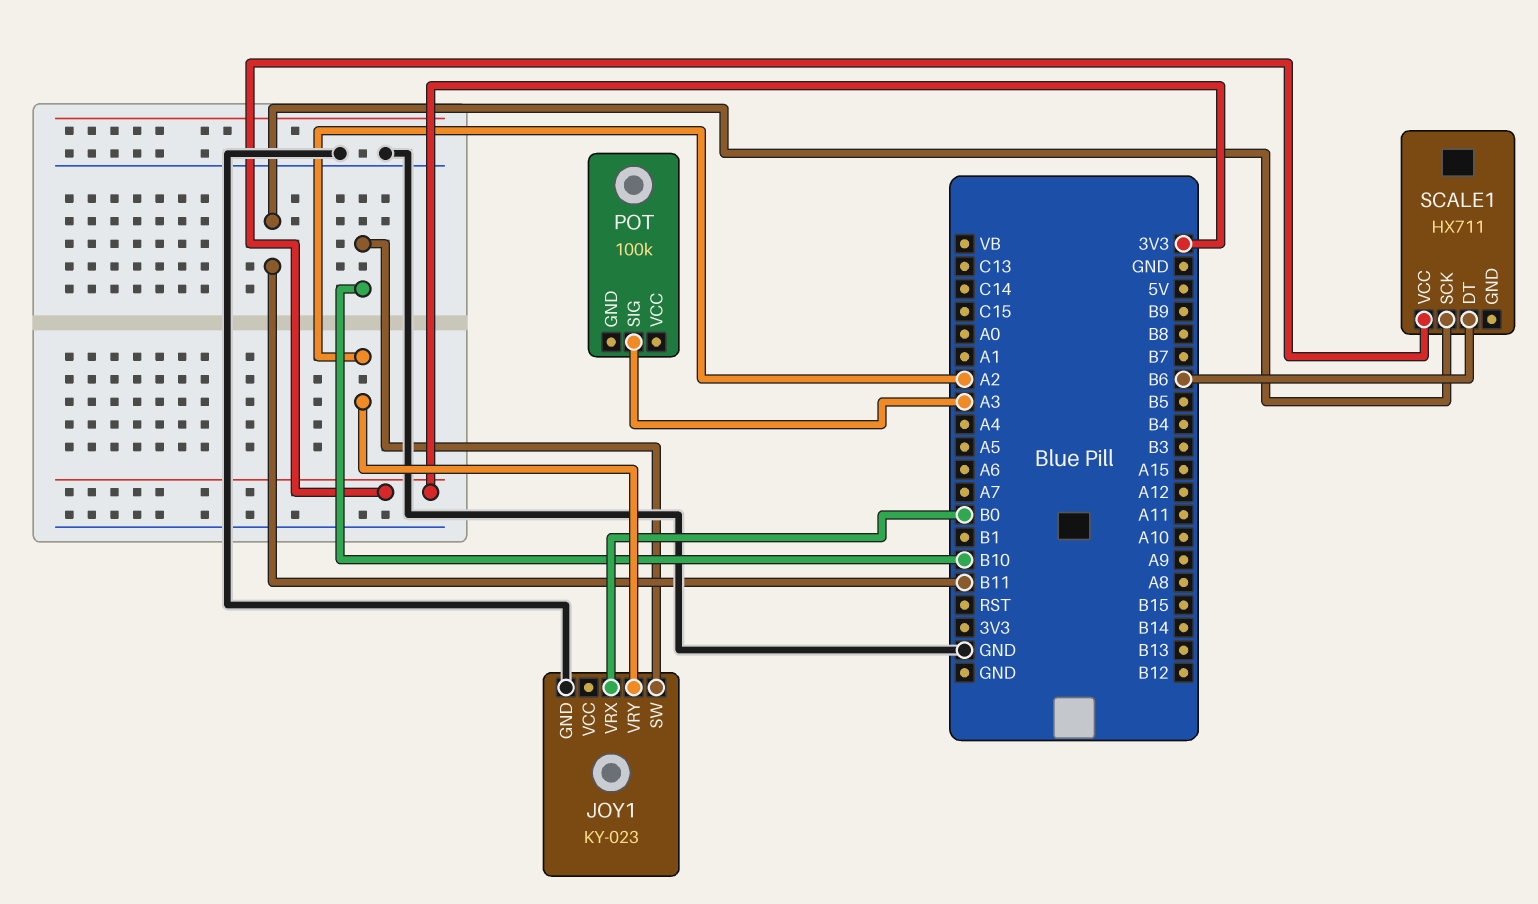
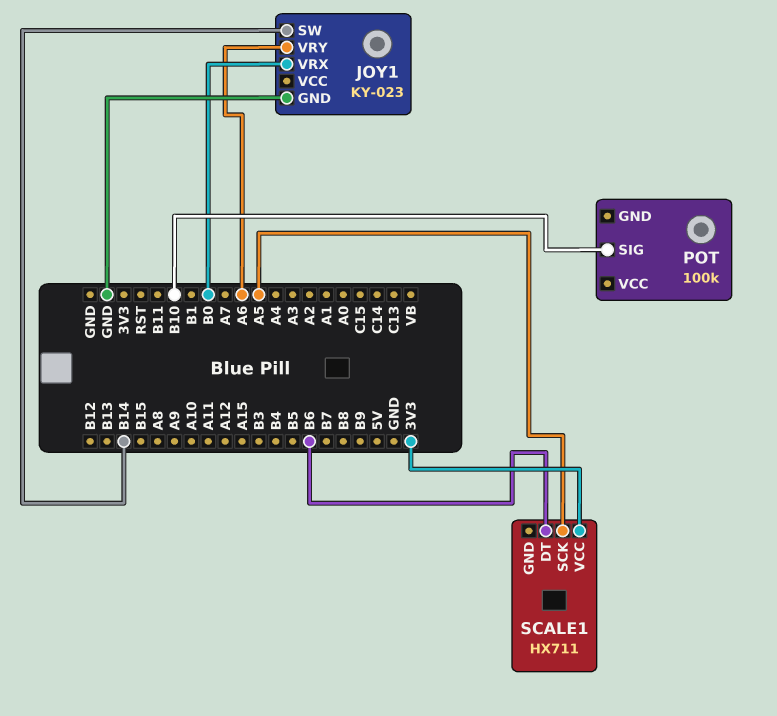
JOY1 pin SW: B10 -> B14
JOY1 pin VRY: A2 -> A6
POT pin SIG: A3 -> B10
SCALE1 pin SCK: B11 -> A5

